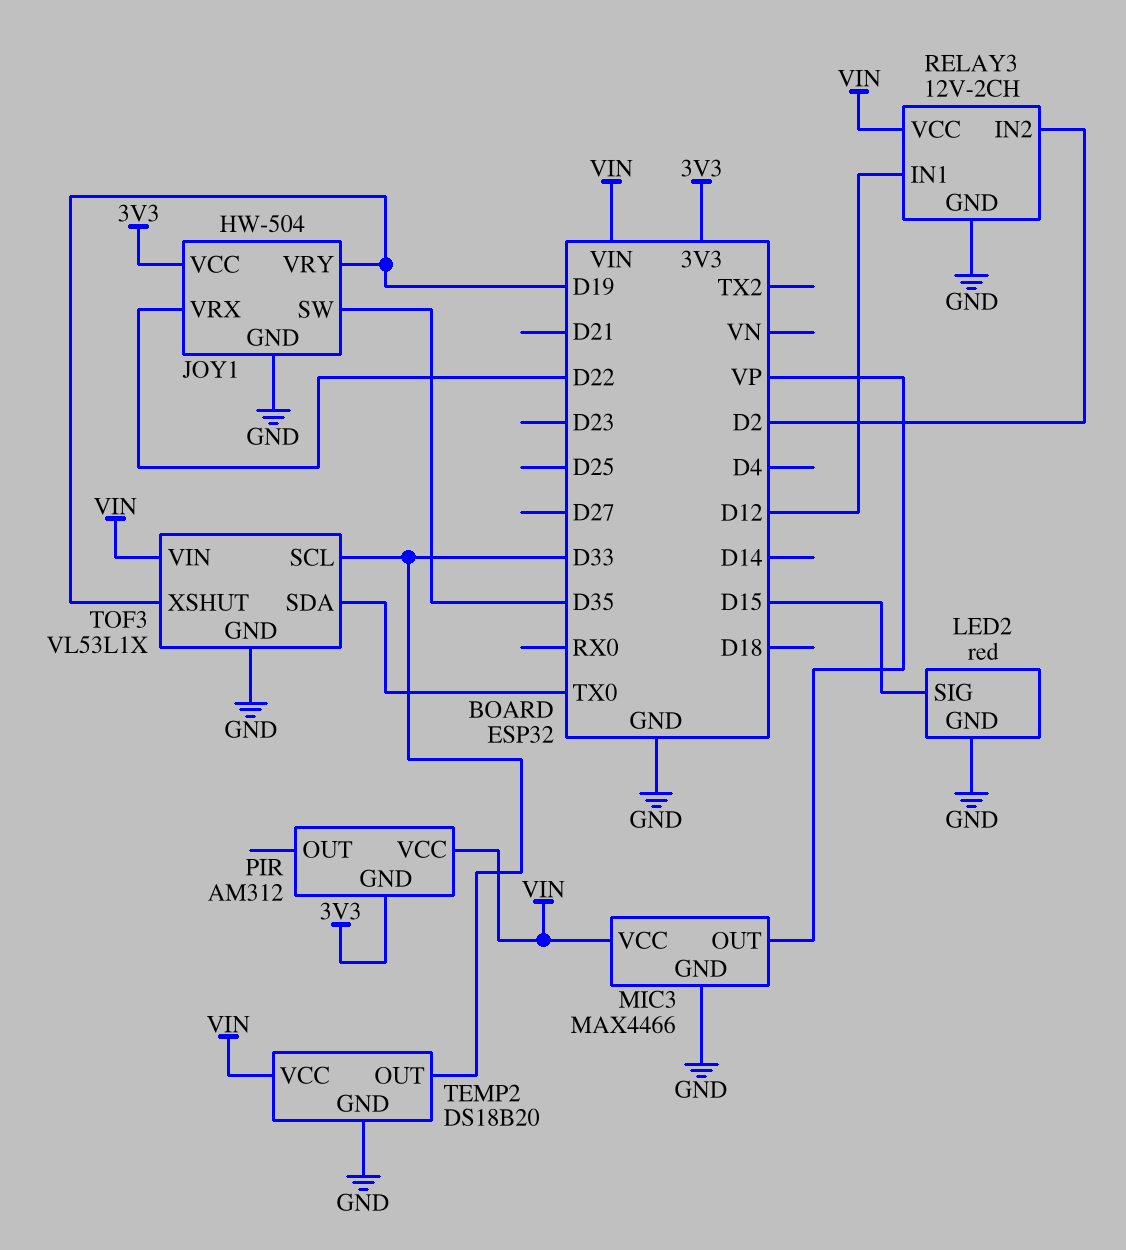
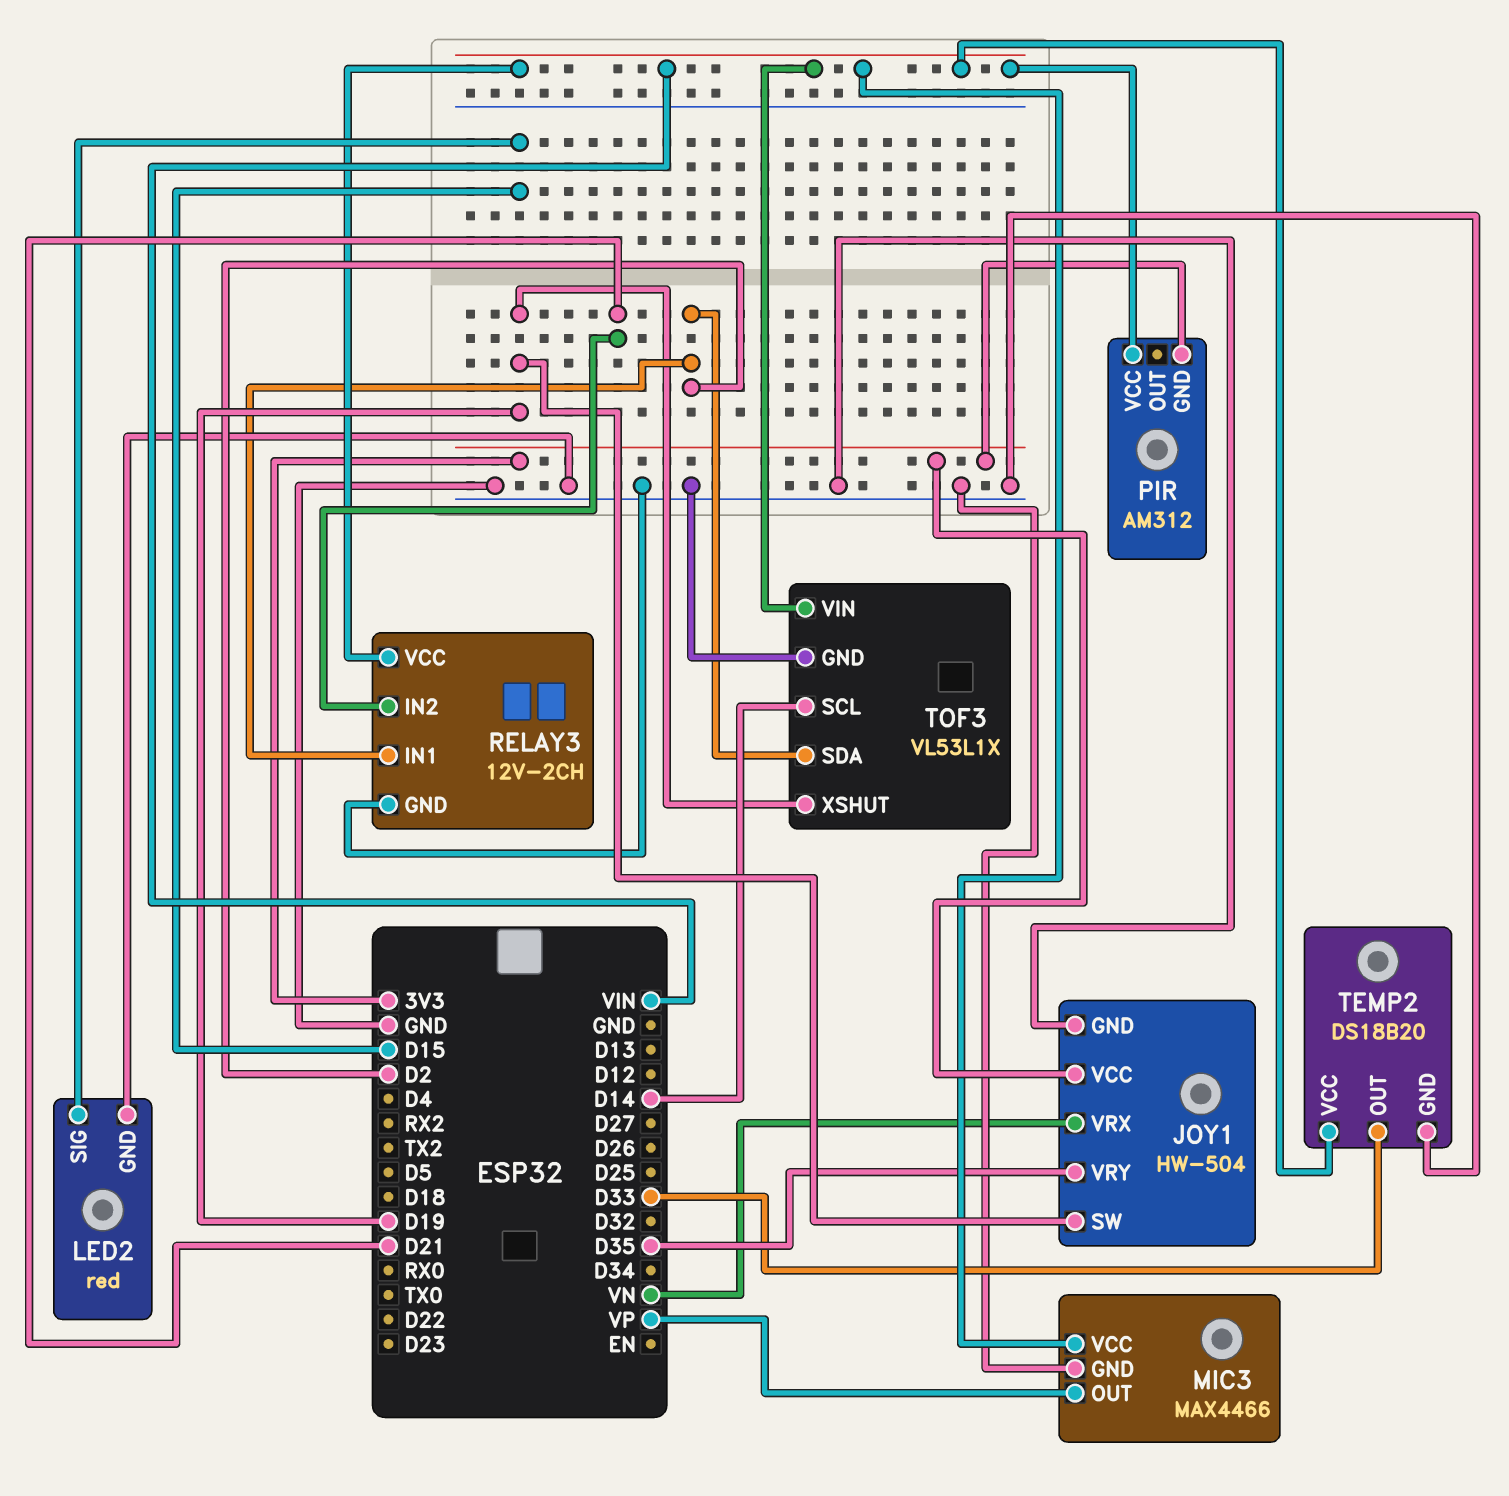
JOY1 pin SW: D35 -> D19
JOY1 pin VRX: D22 -> VN
JOY1 pin VRY: D19 -> D35
RELAY3 pin IN1: D12 -> D2
RELAY3 pin IN2: D2 -> D21
TOF3 pin SCL: D33 -> D14
TOF3 pin SDA: TX0 -> D2

